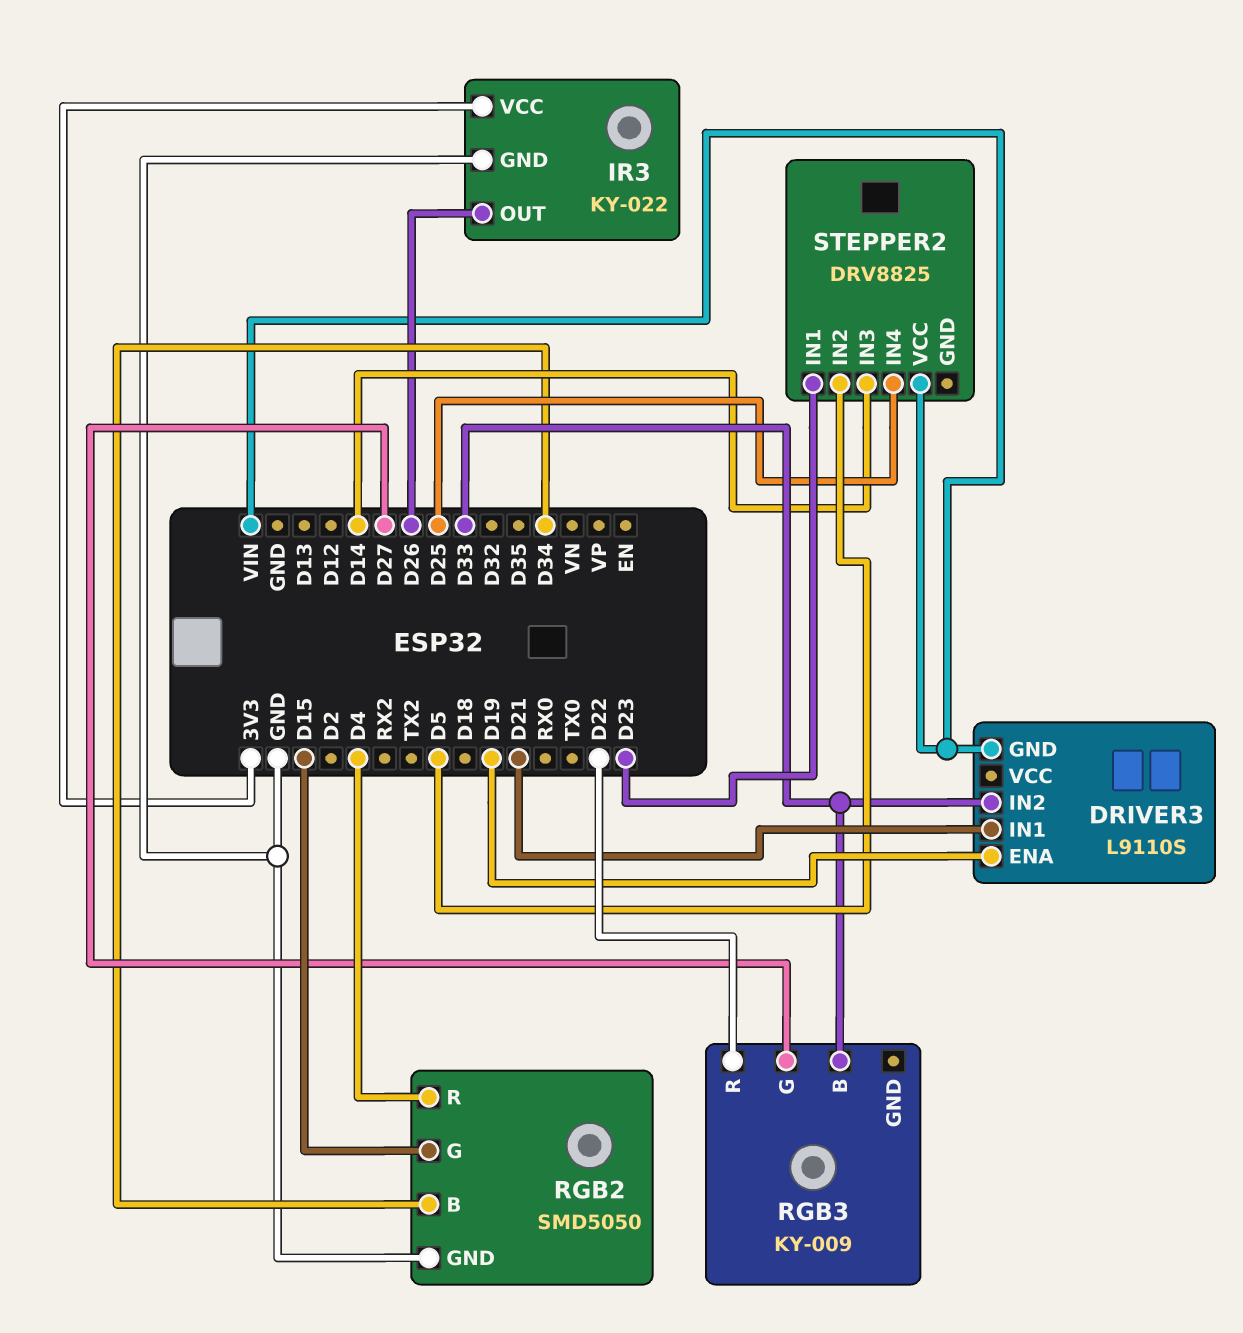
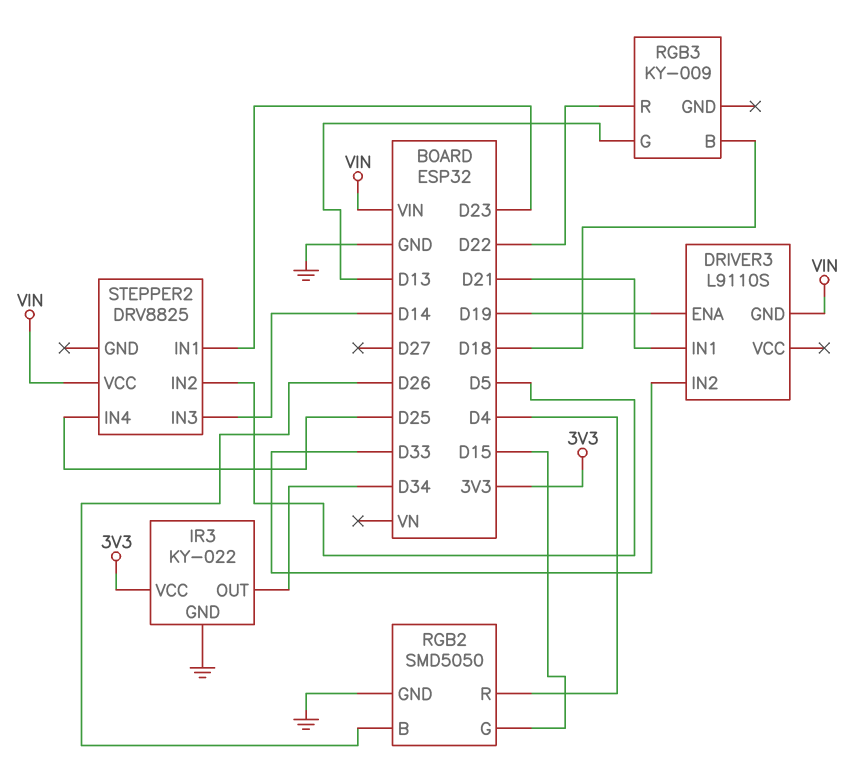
IR3 pin OUT: D26 -> D34
RGB2 pin B: D34 -> D26
RGB3 pin B: D33 -> D18
RGB3 pin G: D27 -> D13

